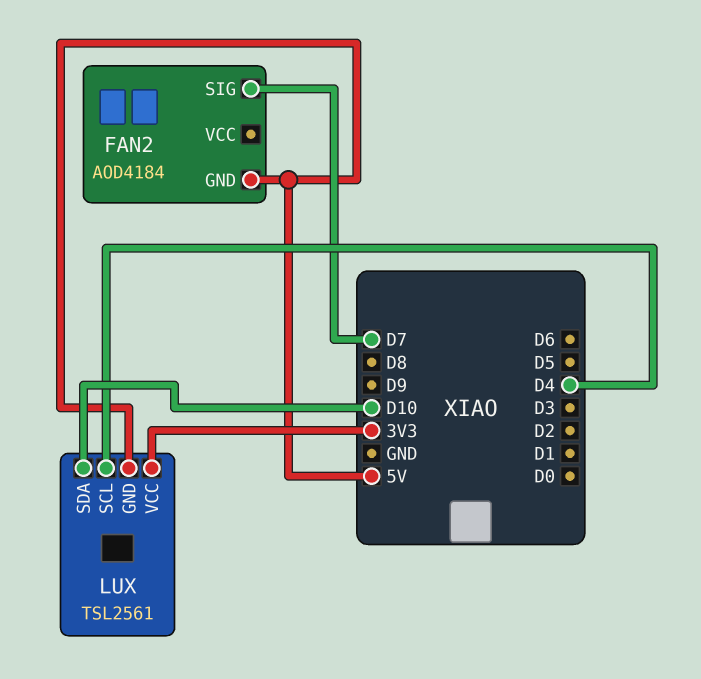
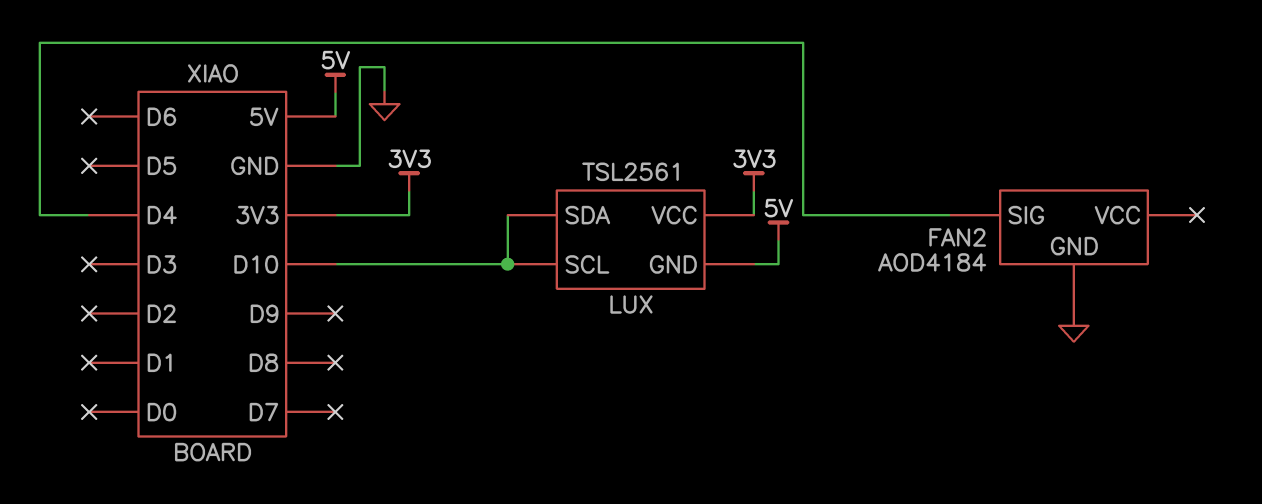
FAN2 pin GND: 5V -> GND
FAN2 pin SIG: D7 -> D4
LUX pin SCL: D4 -> D10

